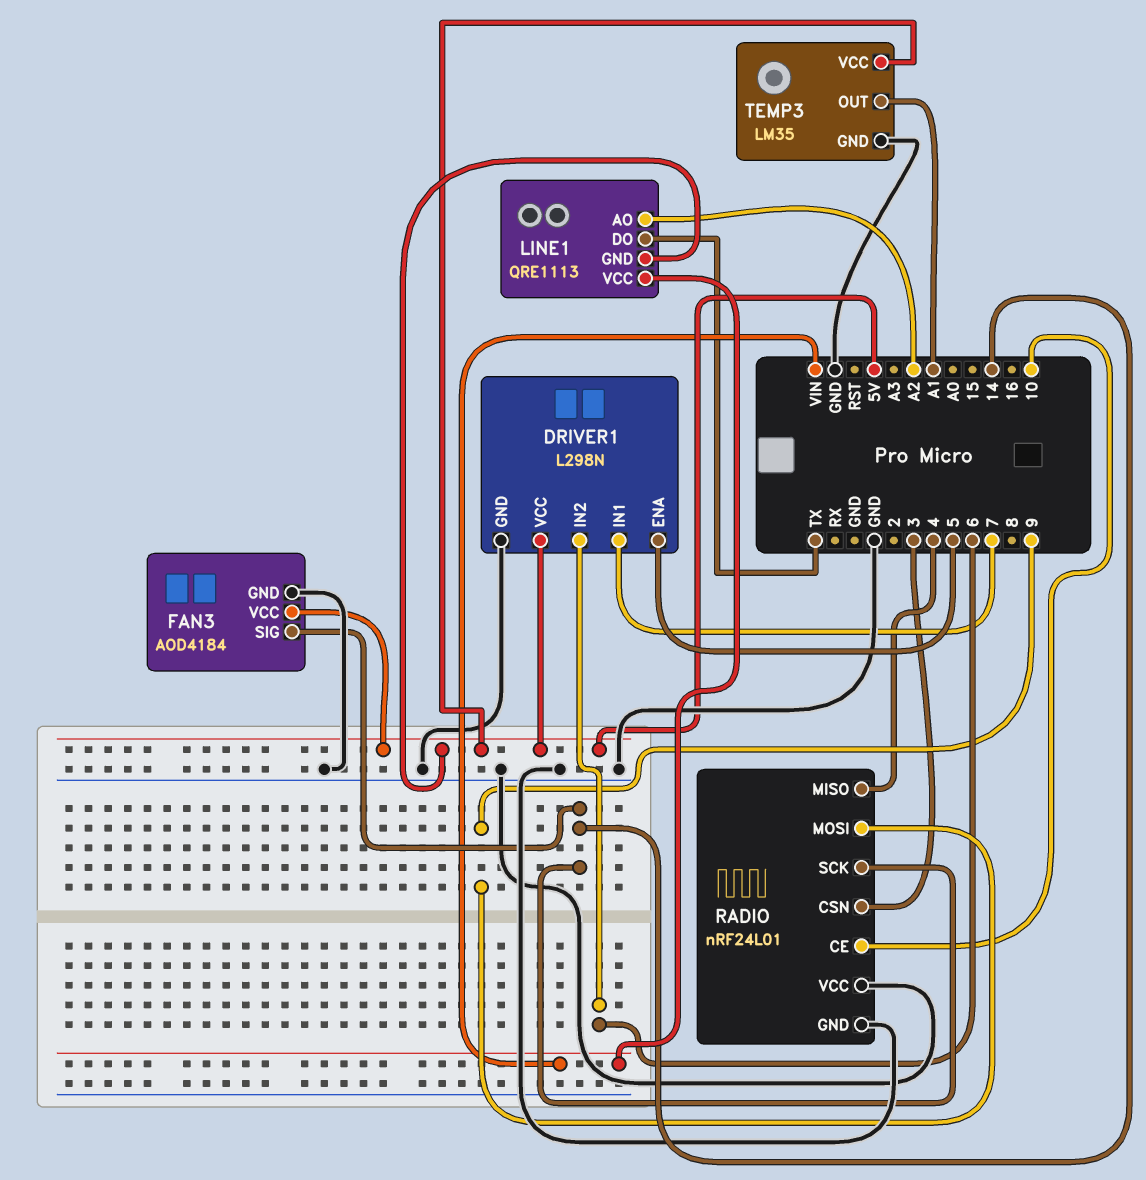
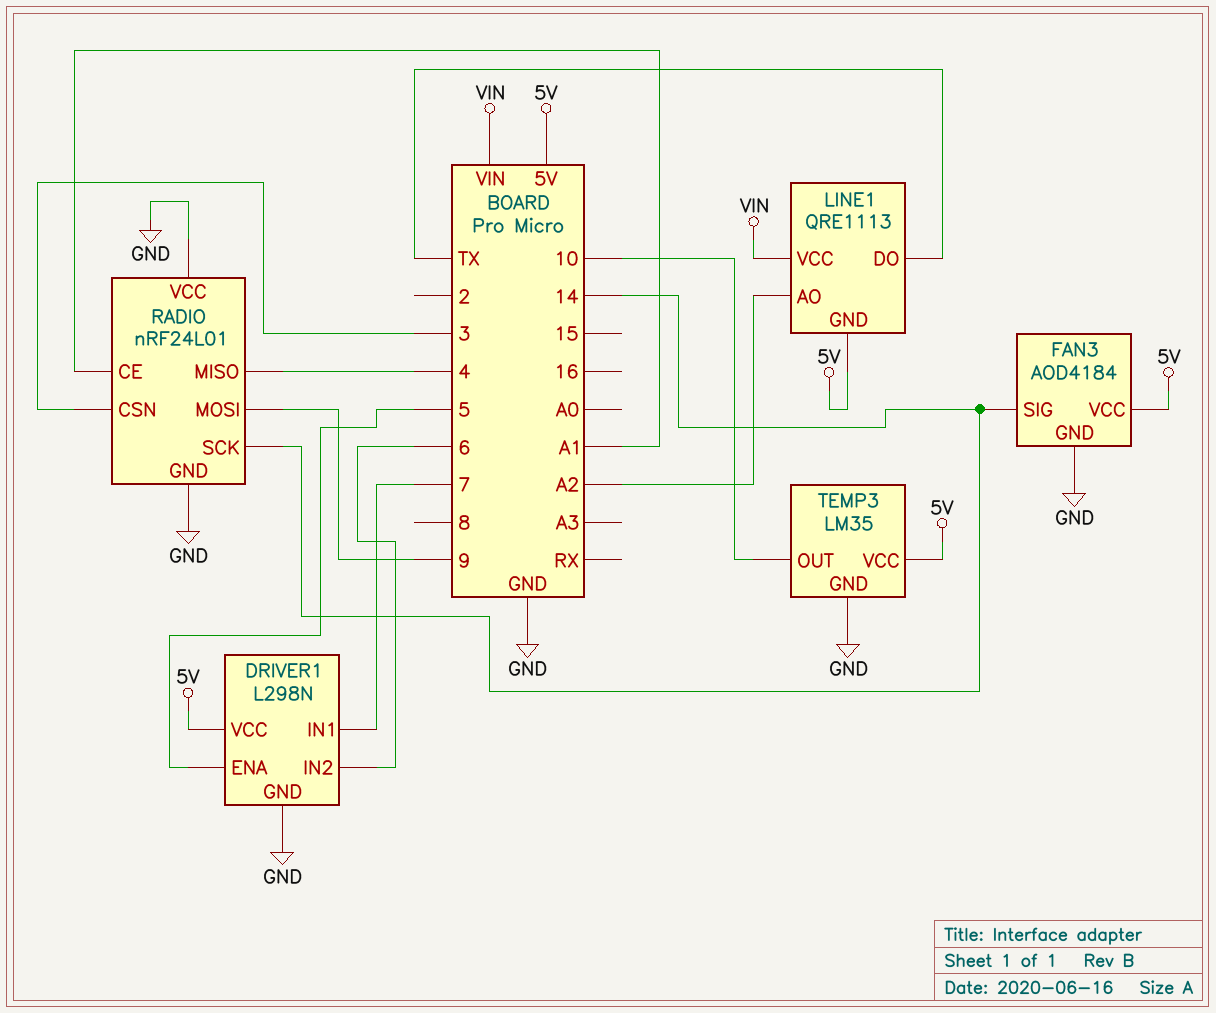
RADIO pin CE: 10 -> A1
TEMP3 pin OUT: A1 -> 10

